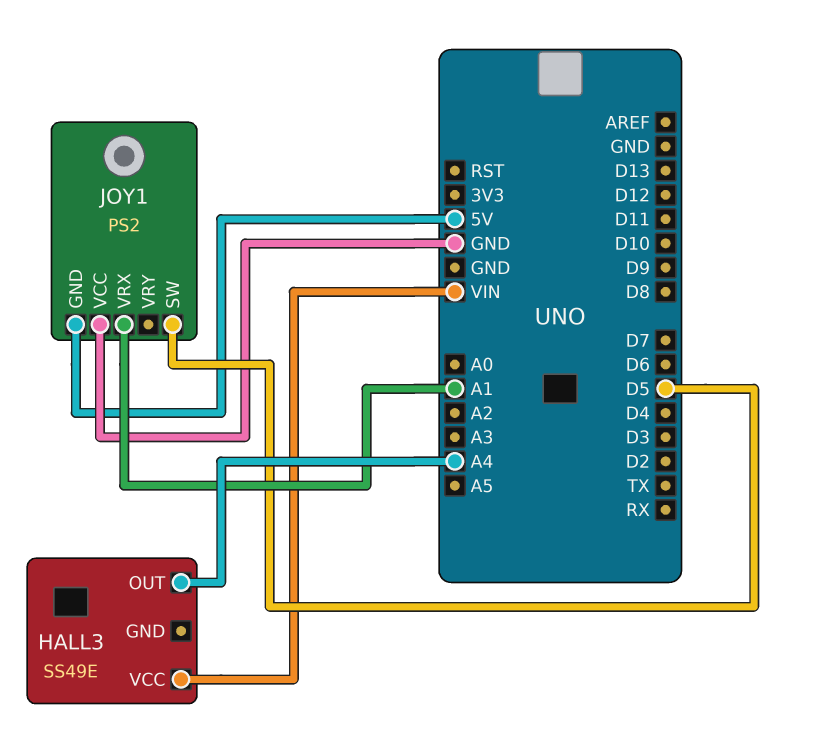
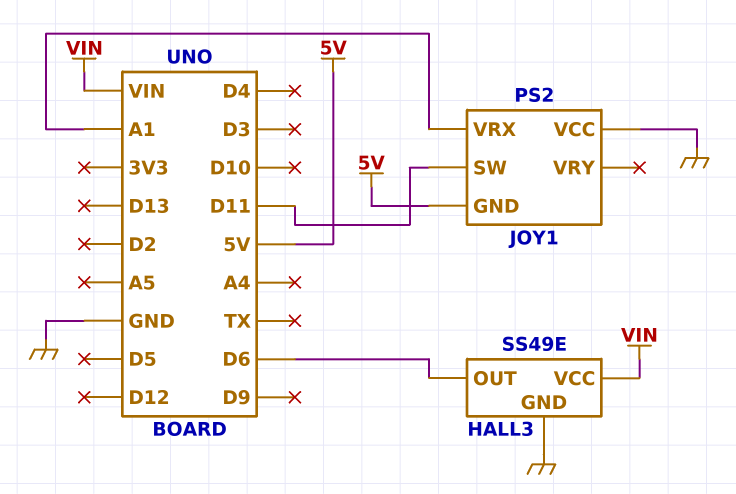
HALL3 pin GND: none -> GND
HALL3 pin OUT: A4 -> D6
JOY1 pin SW: D5 -> D11

